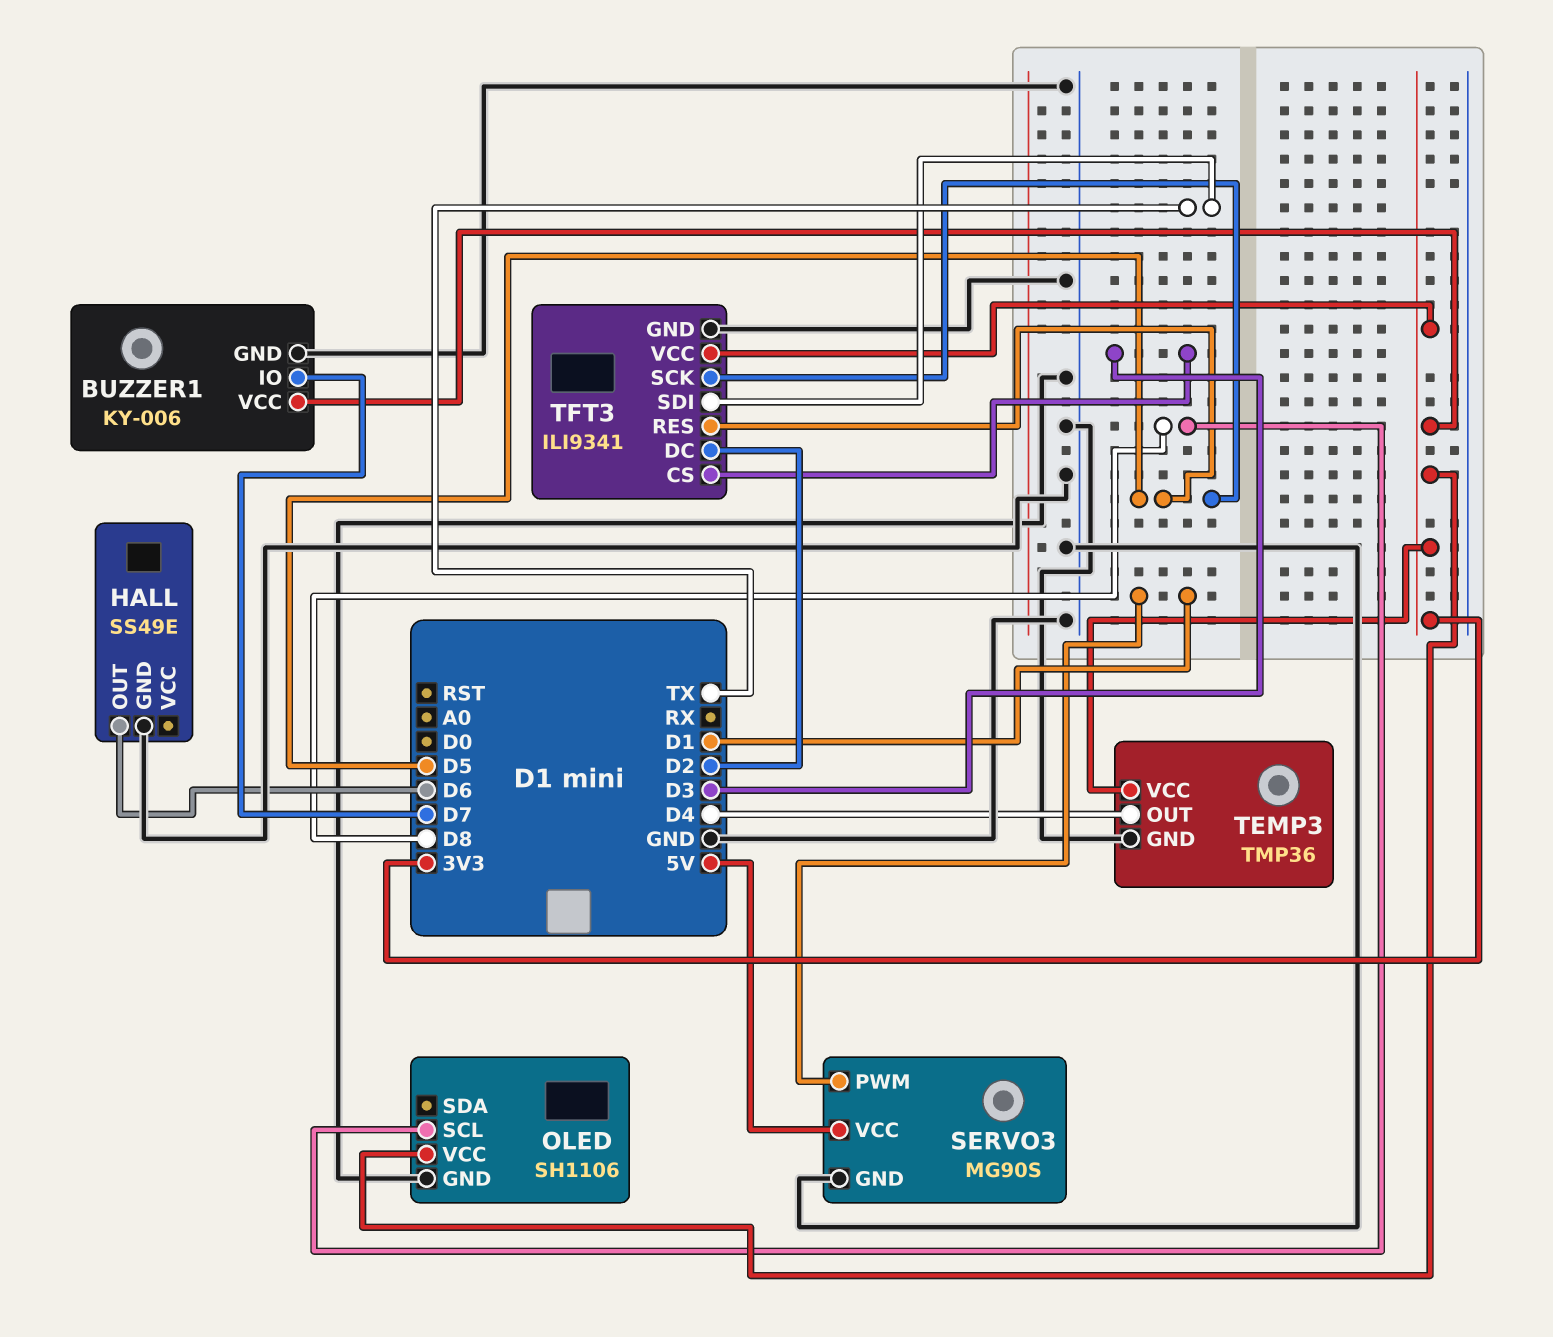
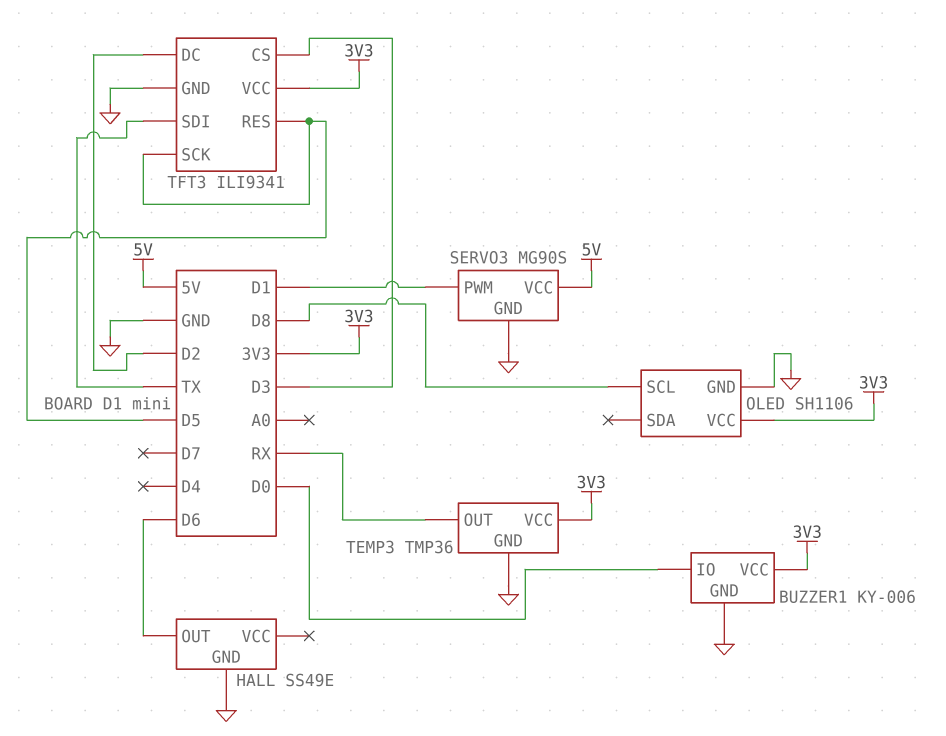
BUZZER1 pin IO: D7 -> D0
TEMP3 pin OUT: D4 -> RX

